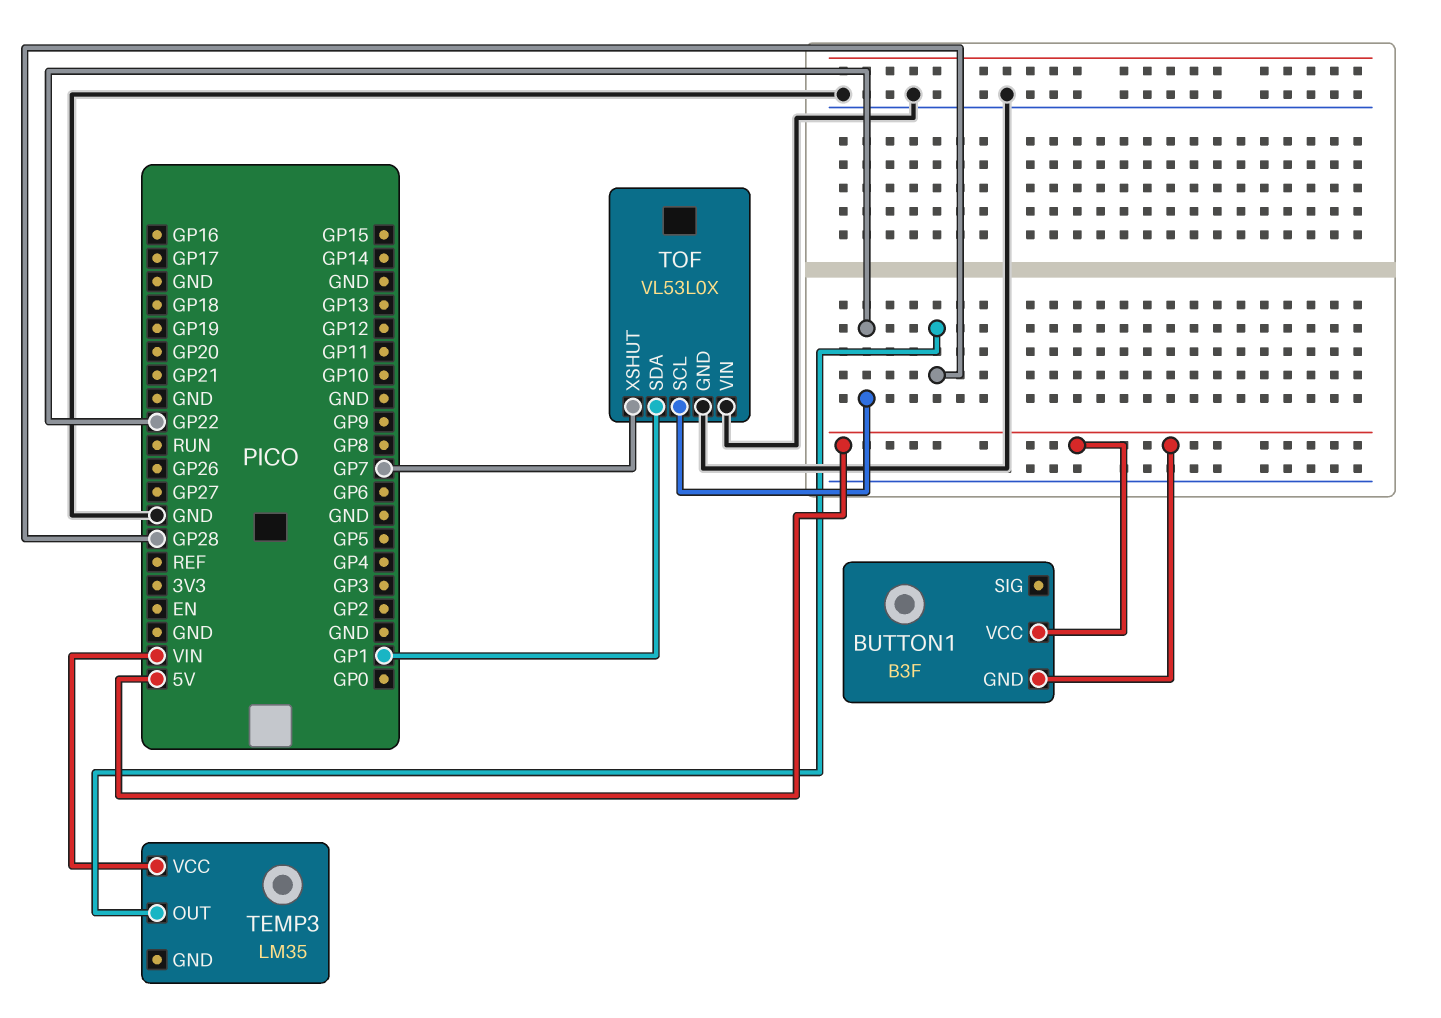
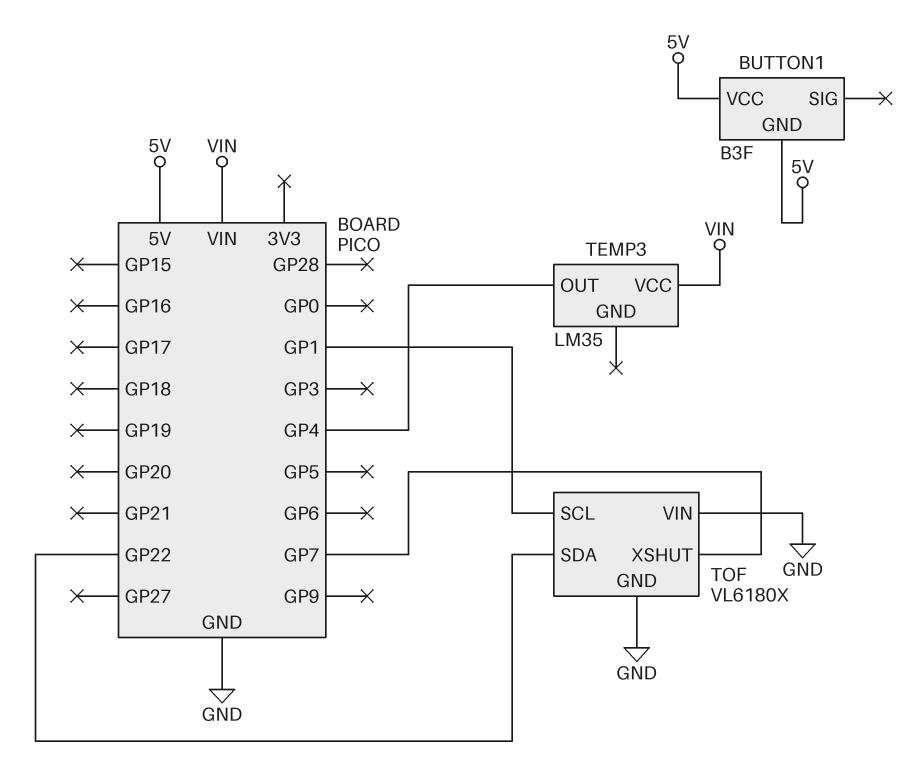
TEMP3 pin OUT: GP28 -> GP4
TOF: VL53L0X -> VL6180X
TOF pin SCL: GP22 -> GP1
TOF pin SDA: GP1 -> GP22

